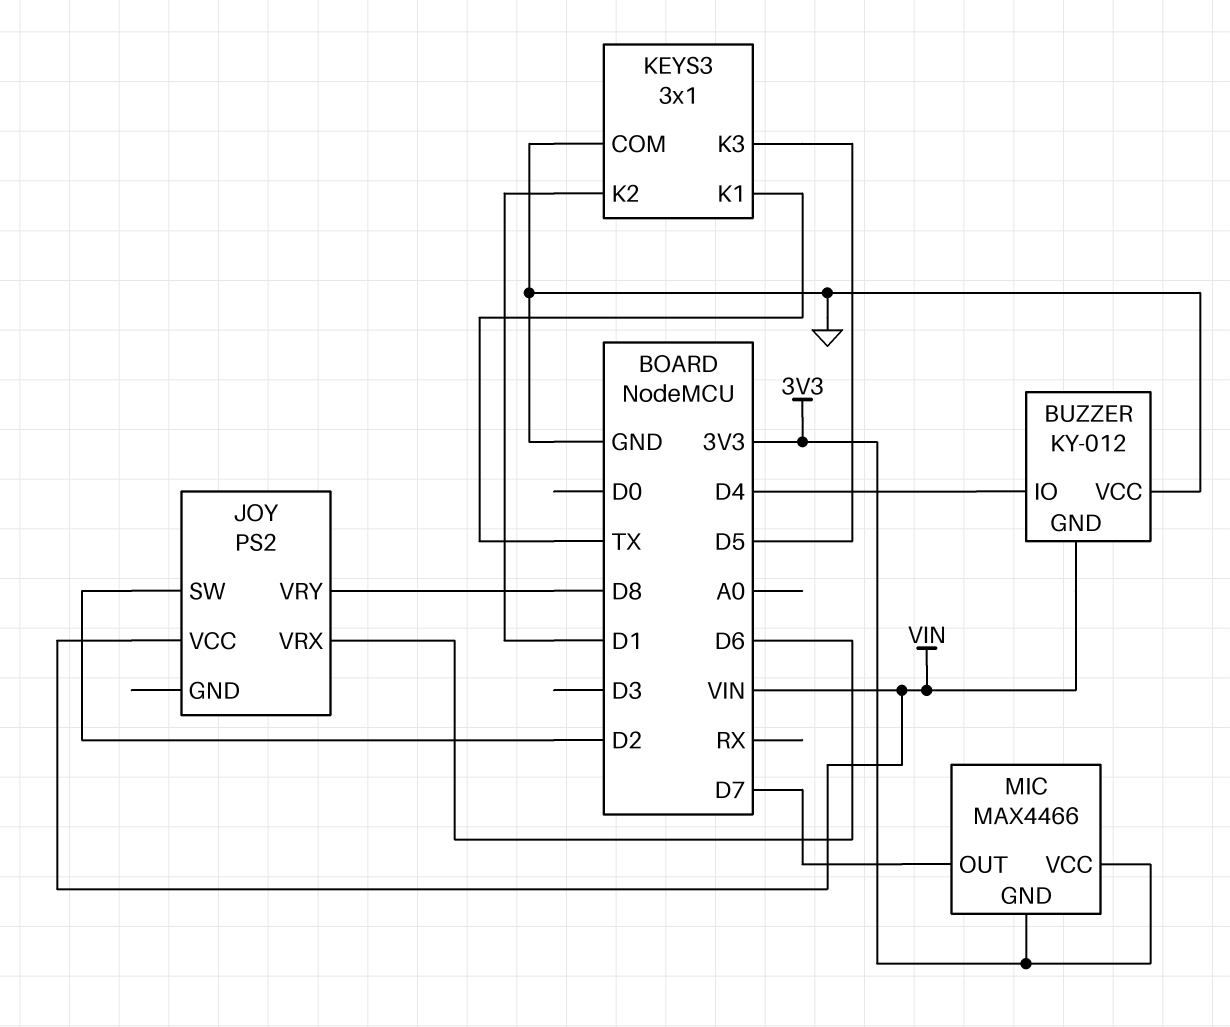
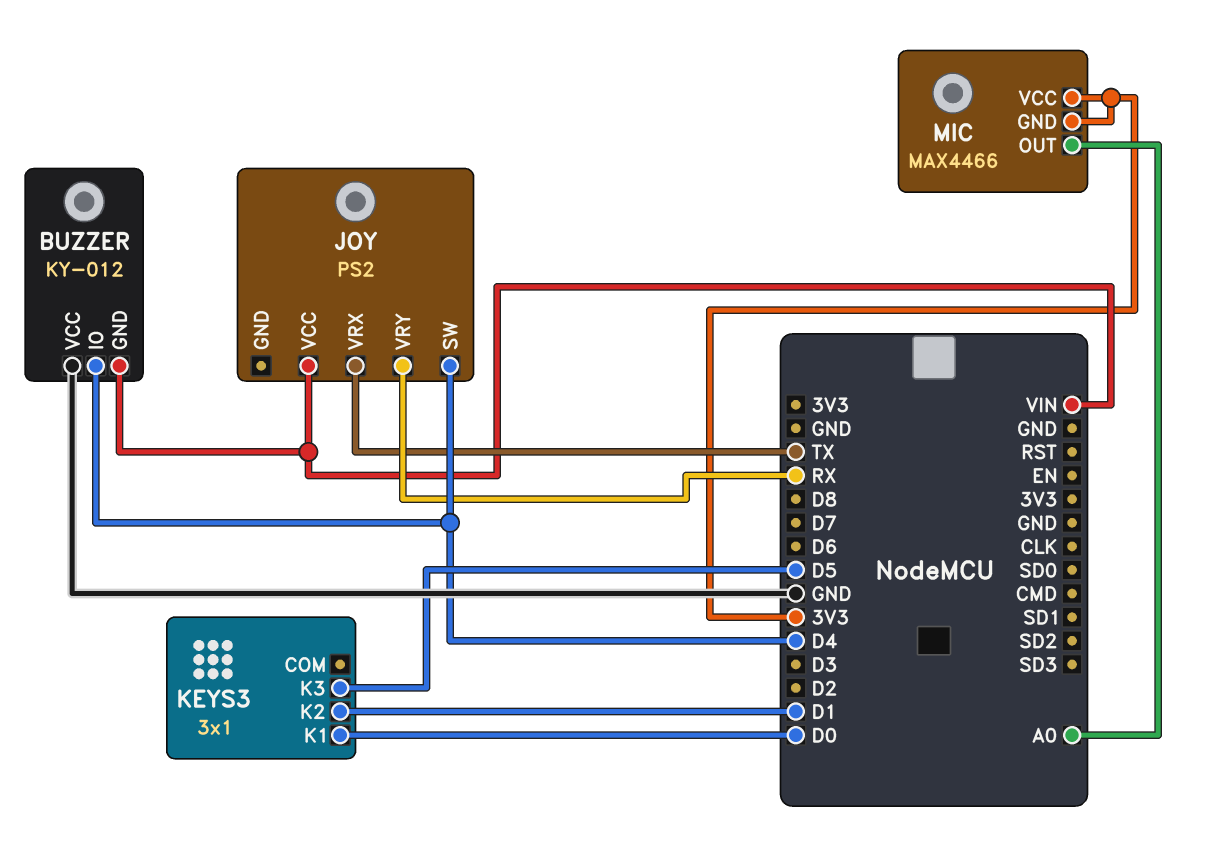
JOY pin SW: D2 -> D4
JOY pin VRX: D6 -> TX
JOY pin VRY: D8 -> RX
KEYS3 pin COM: GND -> none
KEYS3 pin K1: TX -> D0
MIC pin OUT: D7 -> A0

